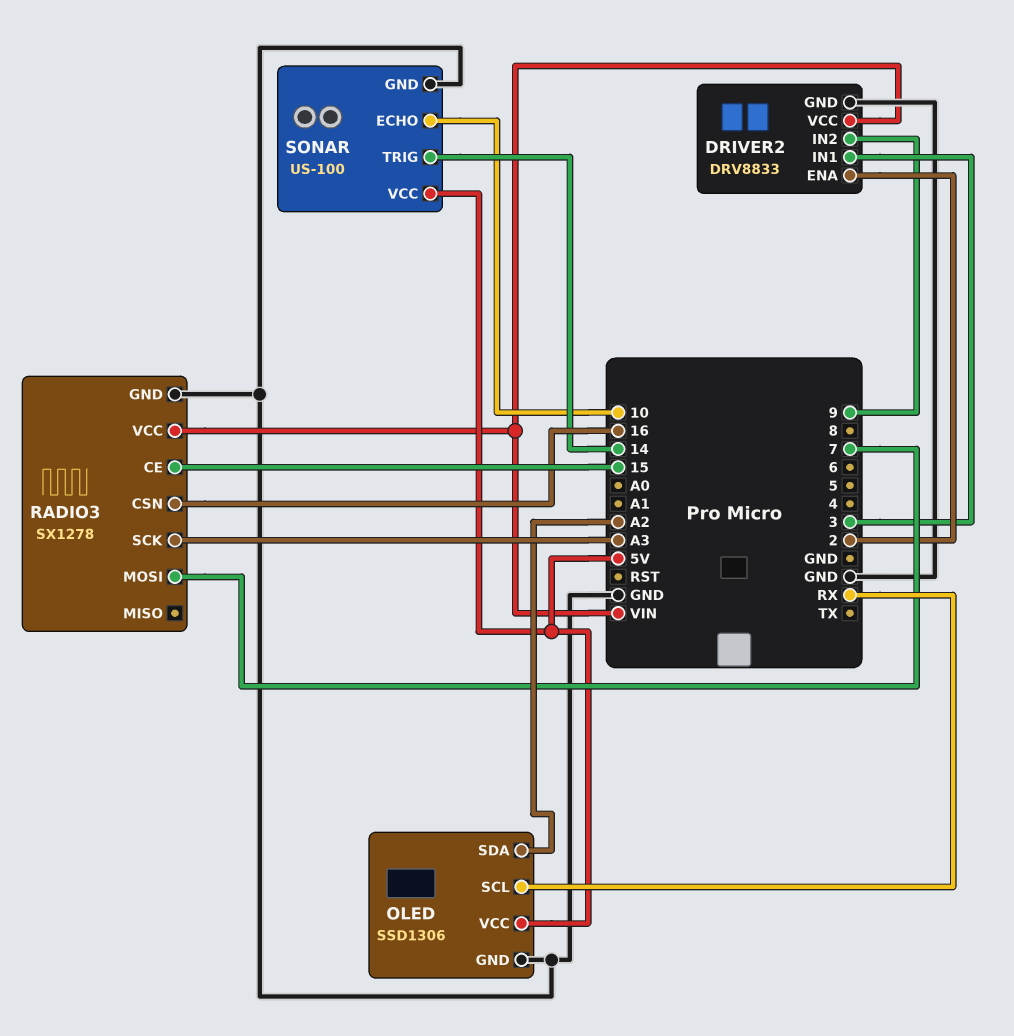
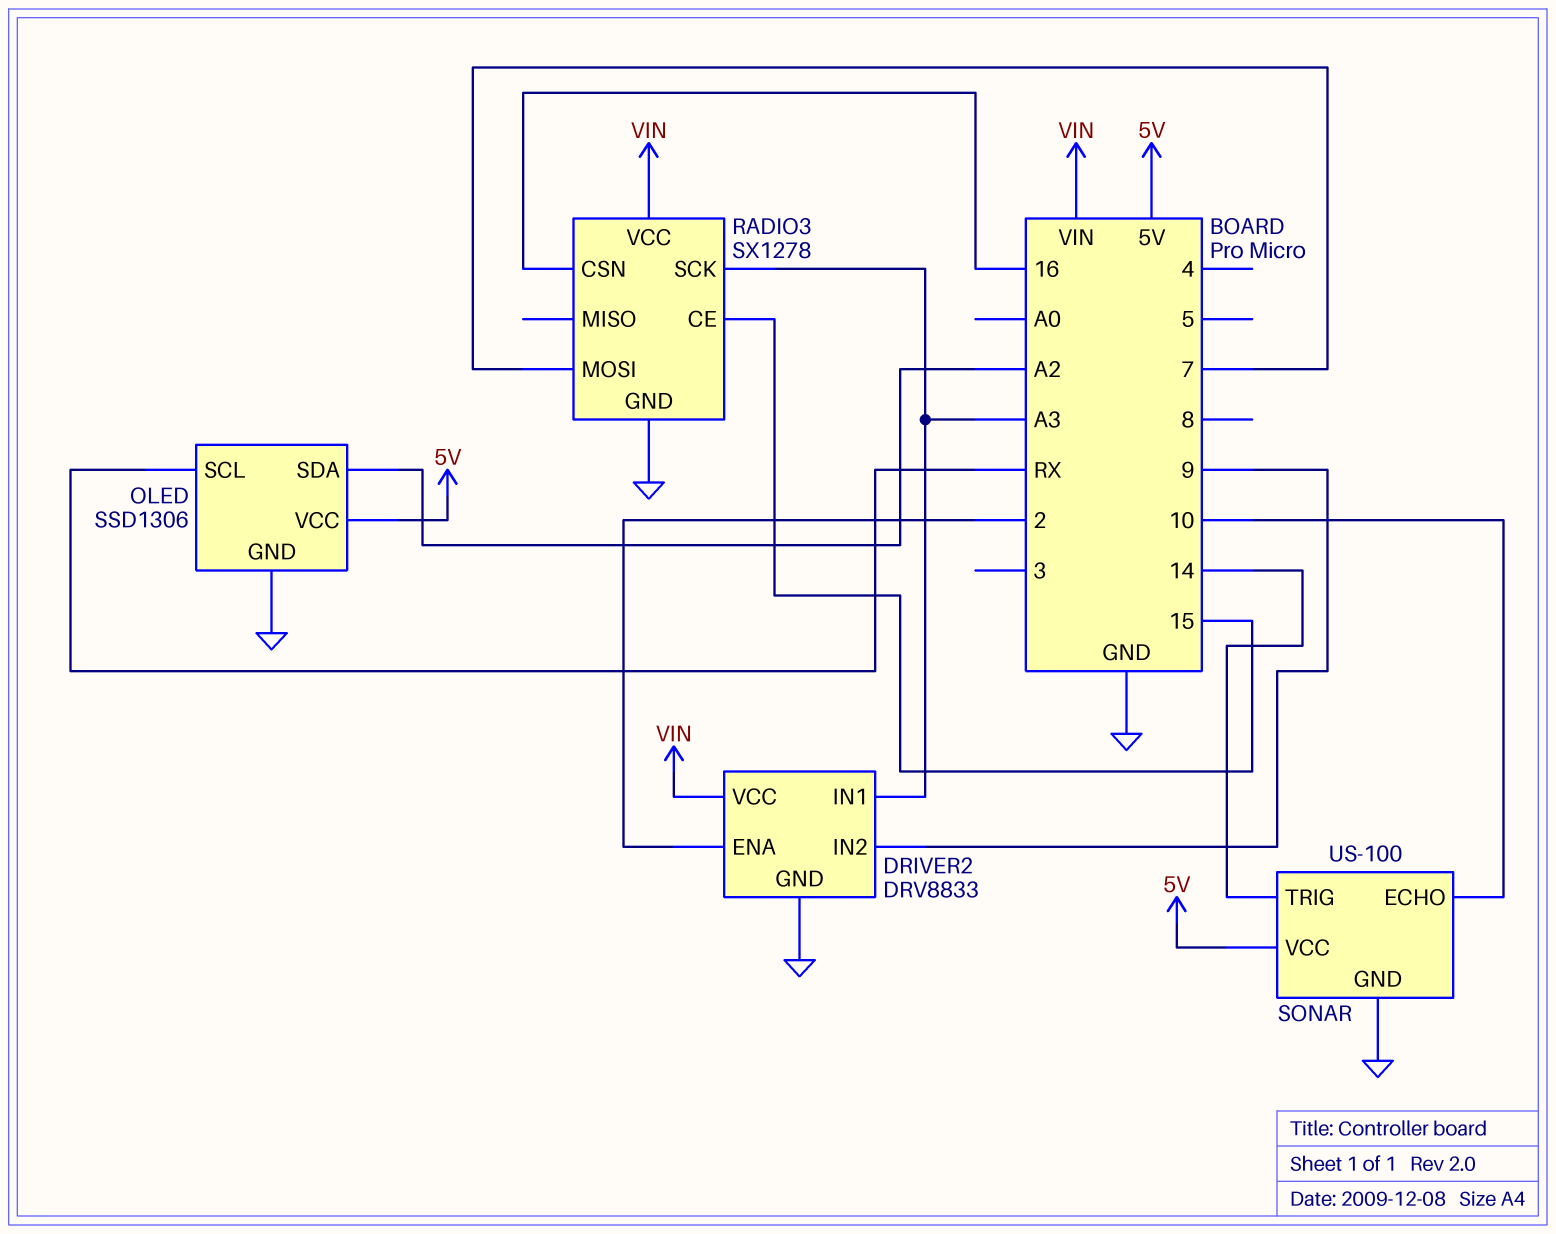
DRIVER2 pin IN1: 3 -> A3

